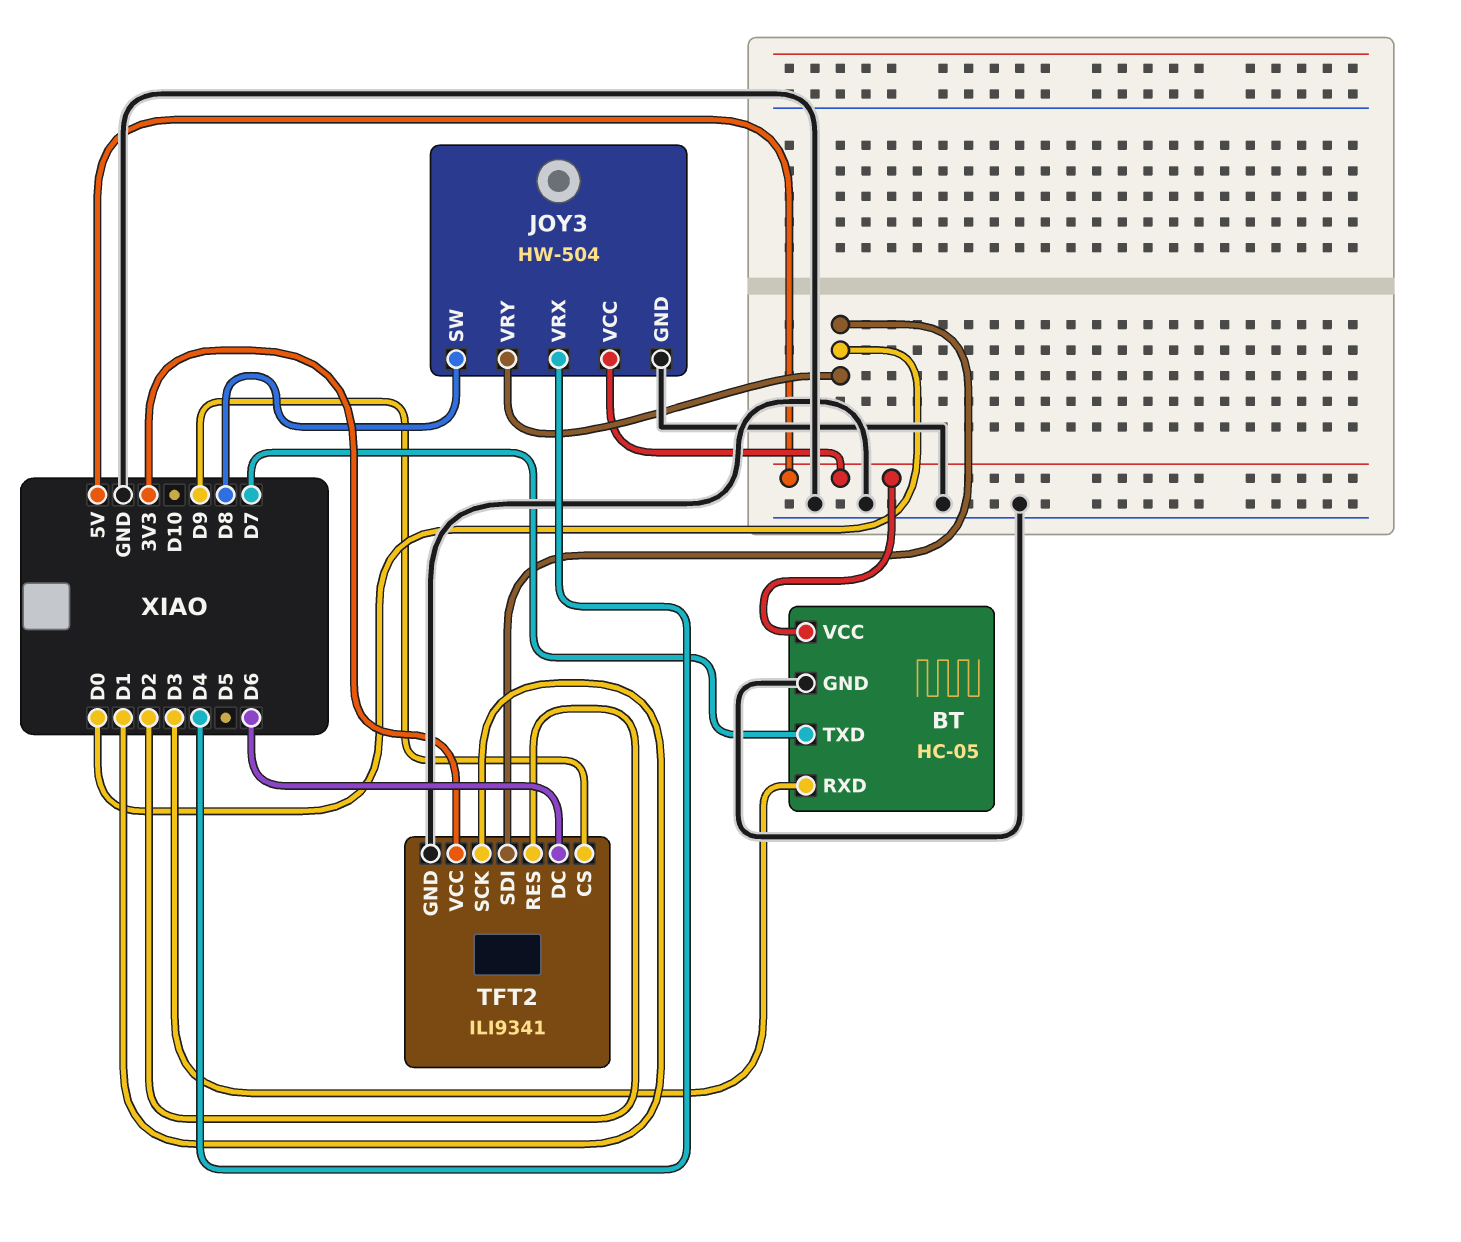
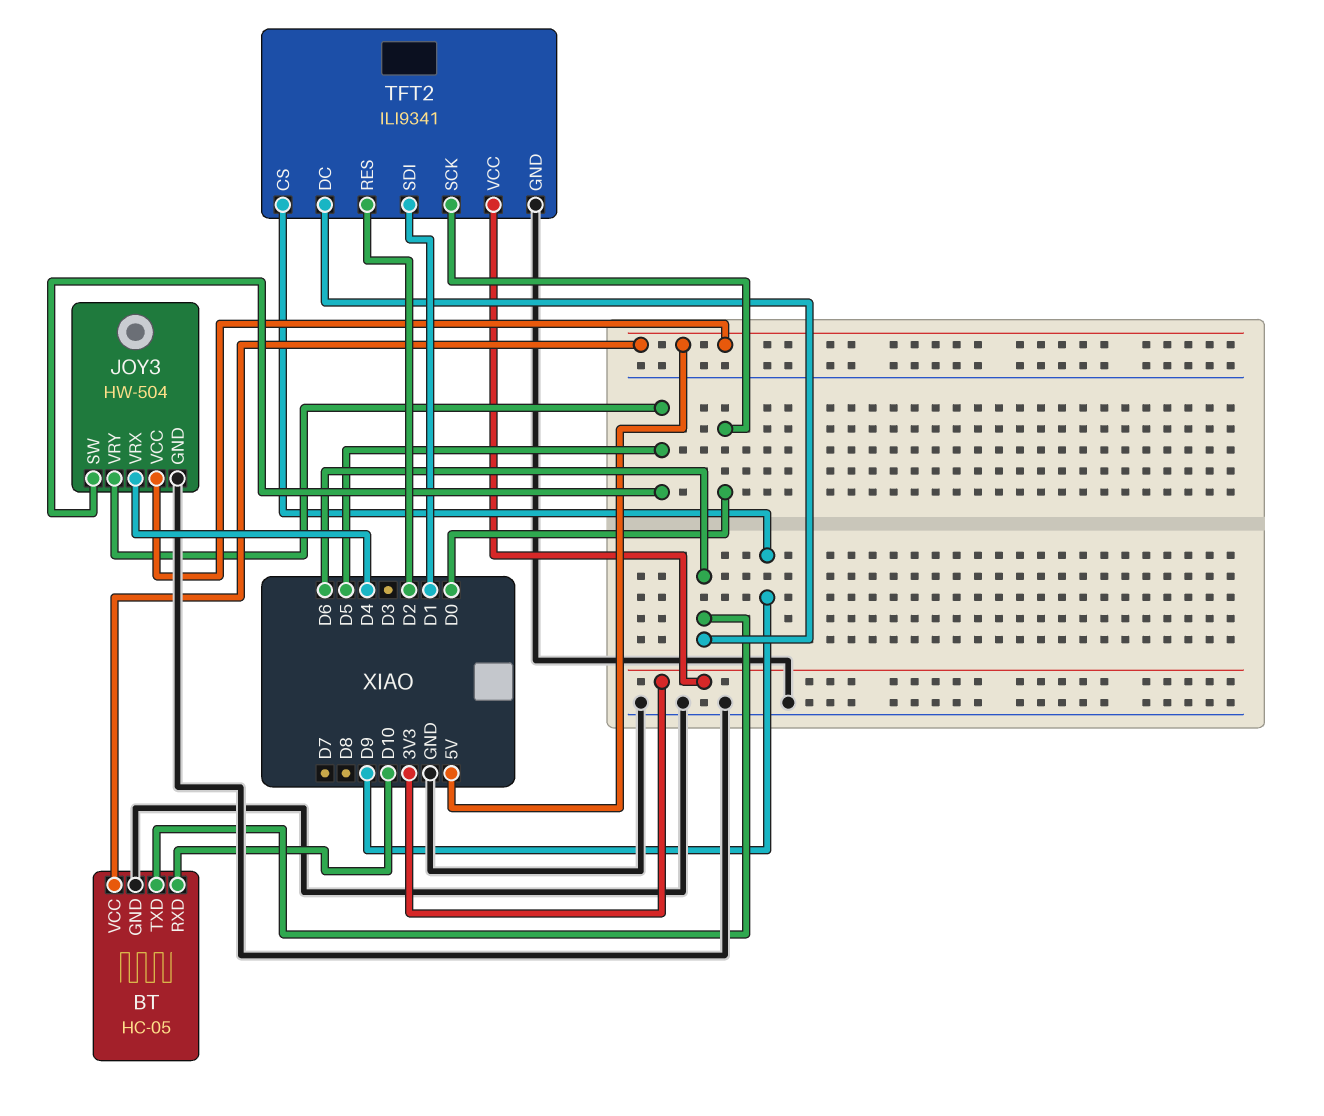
BT pin RXD: D3 -> D10
BT pin TXD: D7 -> D6
JOY3 pin SW: D8 -> D5
JOY3 pin VRY: D0 -> D5
TFT2 pin SCK: D1 -> D0
TFT2 pin SDI: D0 -> D1

